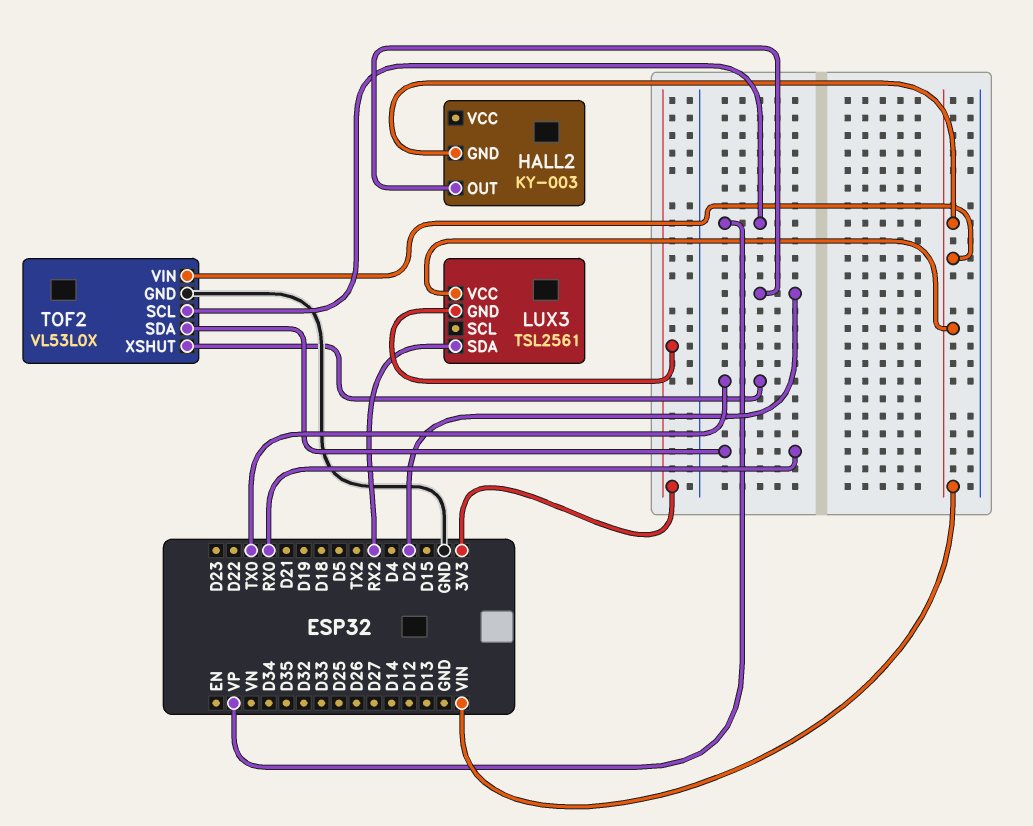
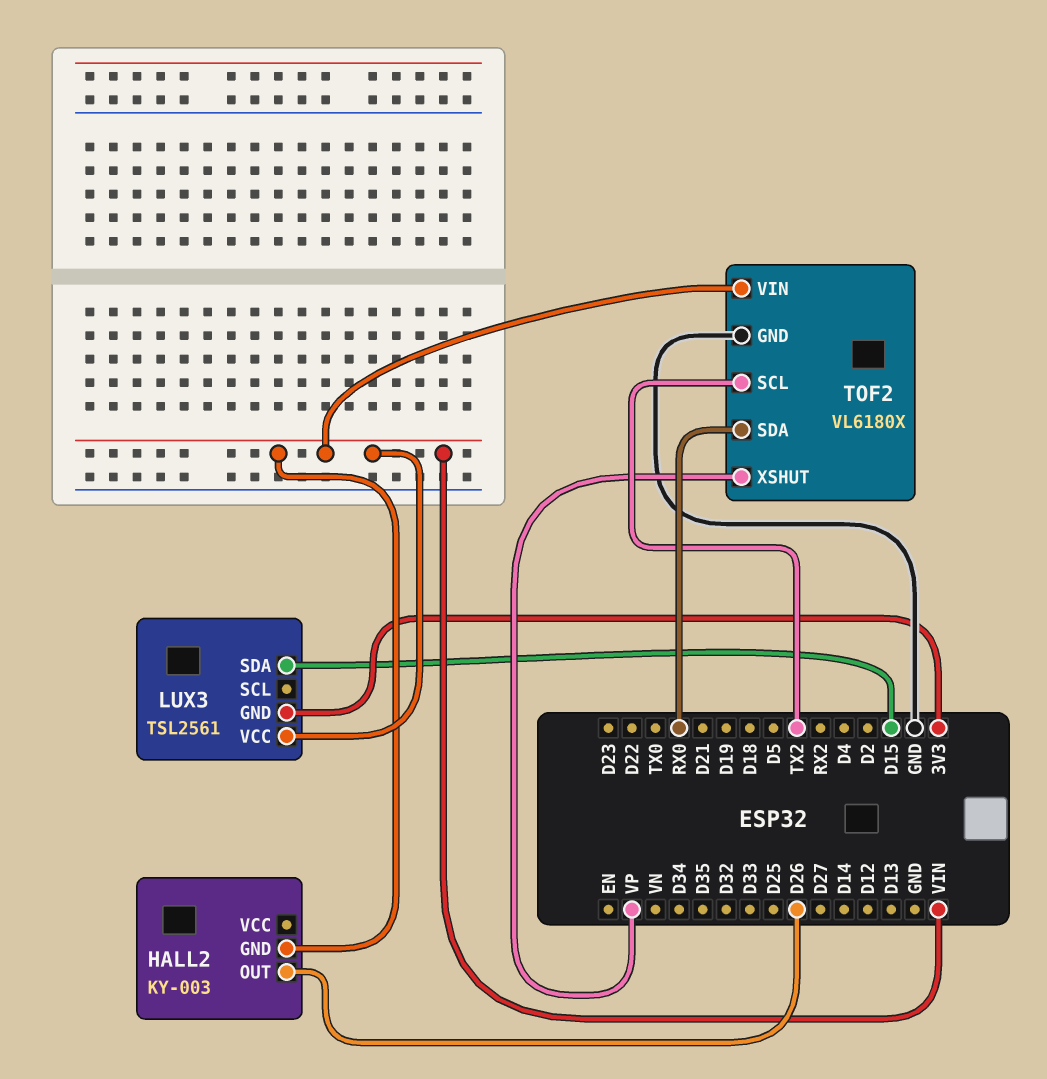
HALL2 pin OUT: D2 -> D26
LUX3 pin SDA: RX2 -> D15
TOF2: VL53L0X -> VL6180X
TOF2 pin SCL: VP -> TX2
TOF2 pin XSHUT: TX0 -> VP

